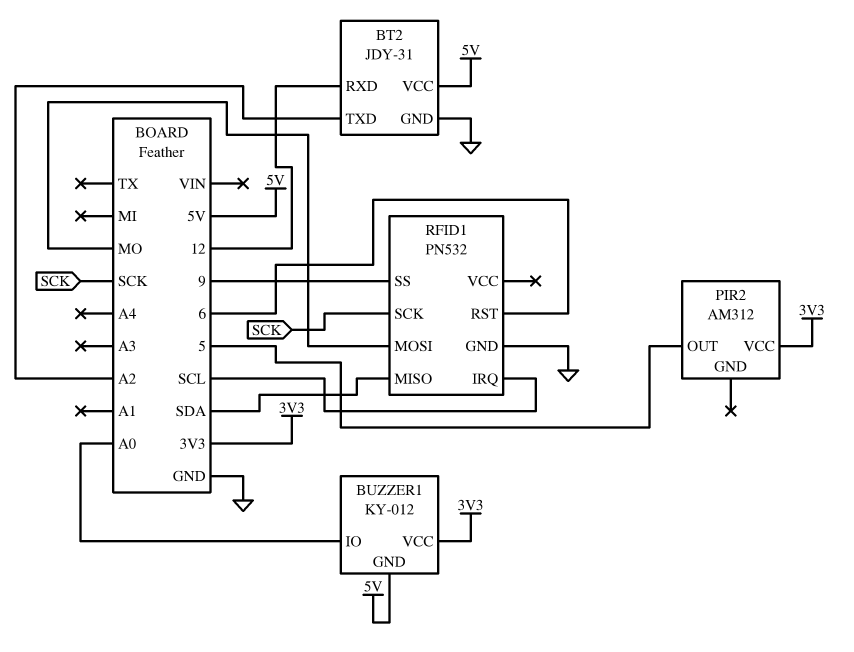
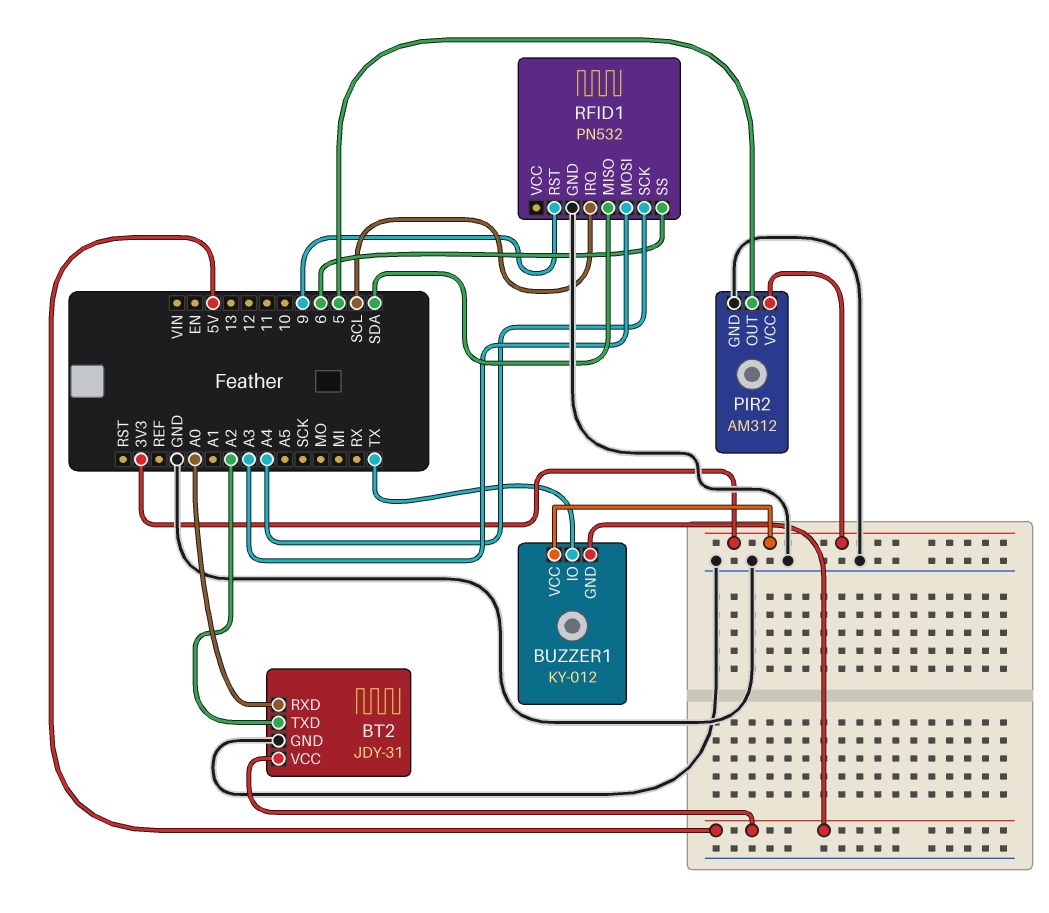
BT2 pin RXD: 12 -> A0
BUZZER1 pin IO: A0 -> TX
PIR2 pin GND: none -> GND
RFID1 pin MOSI: MO -> A3
RFID1 pin RST: 6 -> 9
RFID1 pin SCK: SCK -> A4
RFID1 pin SS: 9 -> 6

